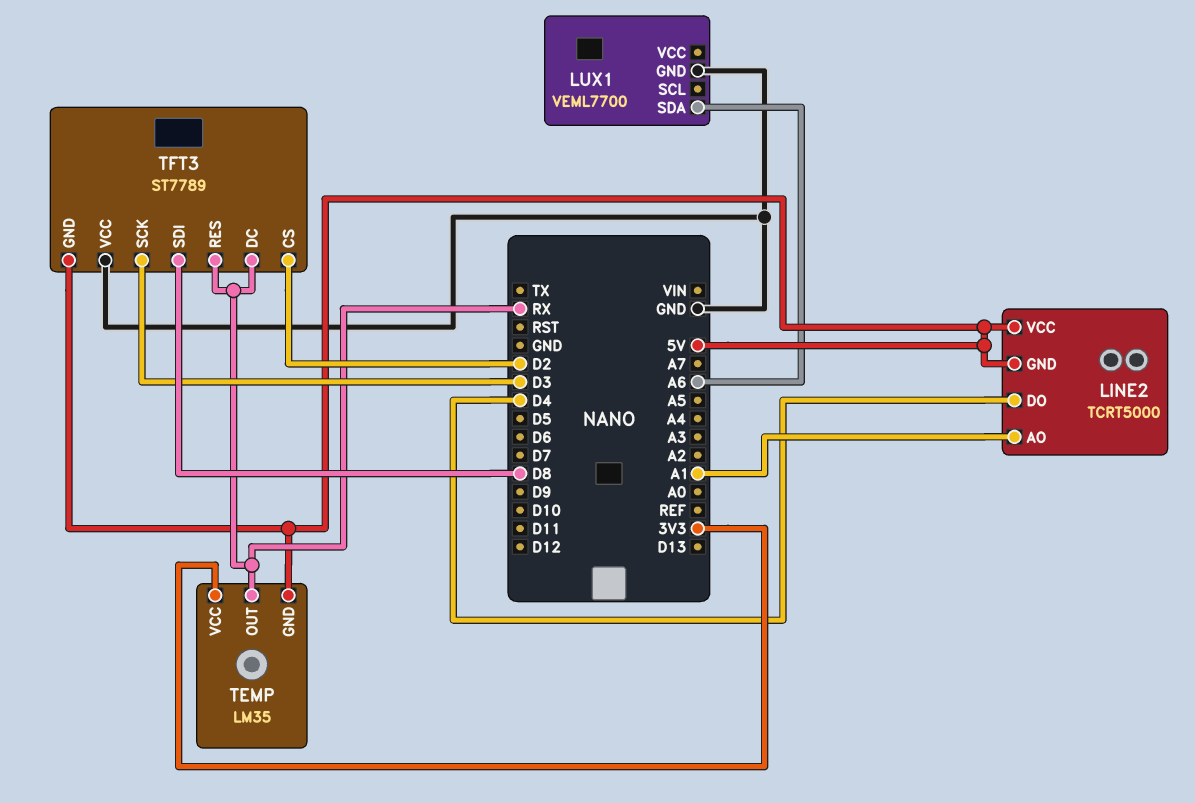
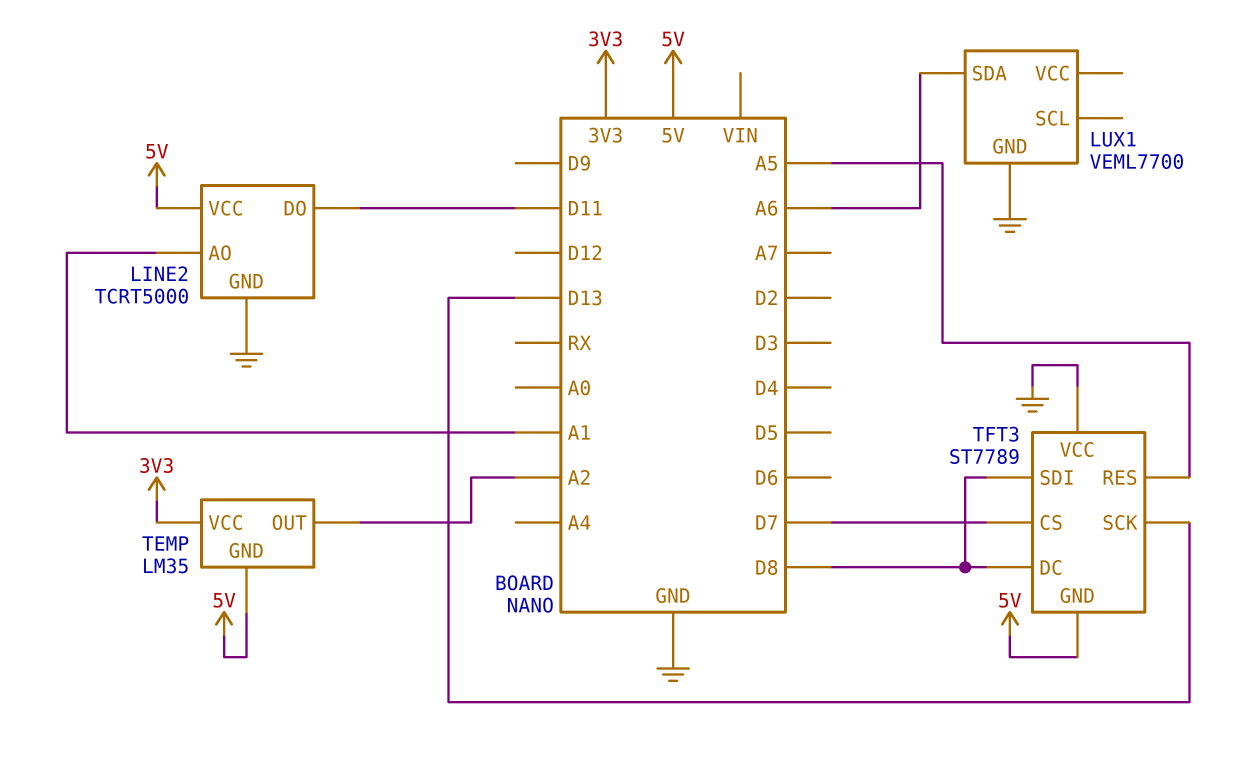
LINE2 pin DO: D4 -> D11
LINE2 pin GND: 5V -> GND
TEMP pin OUT: RX -> A2
TFT3 pin CS: D2 -> D7
TFT3 pin DC: RX -> D8
TFT3 pin RES: RX -> A5
TFT3 pin SCK: D3 -> D13

